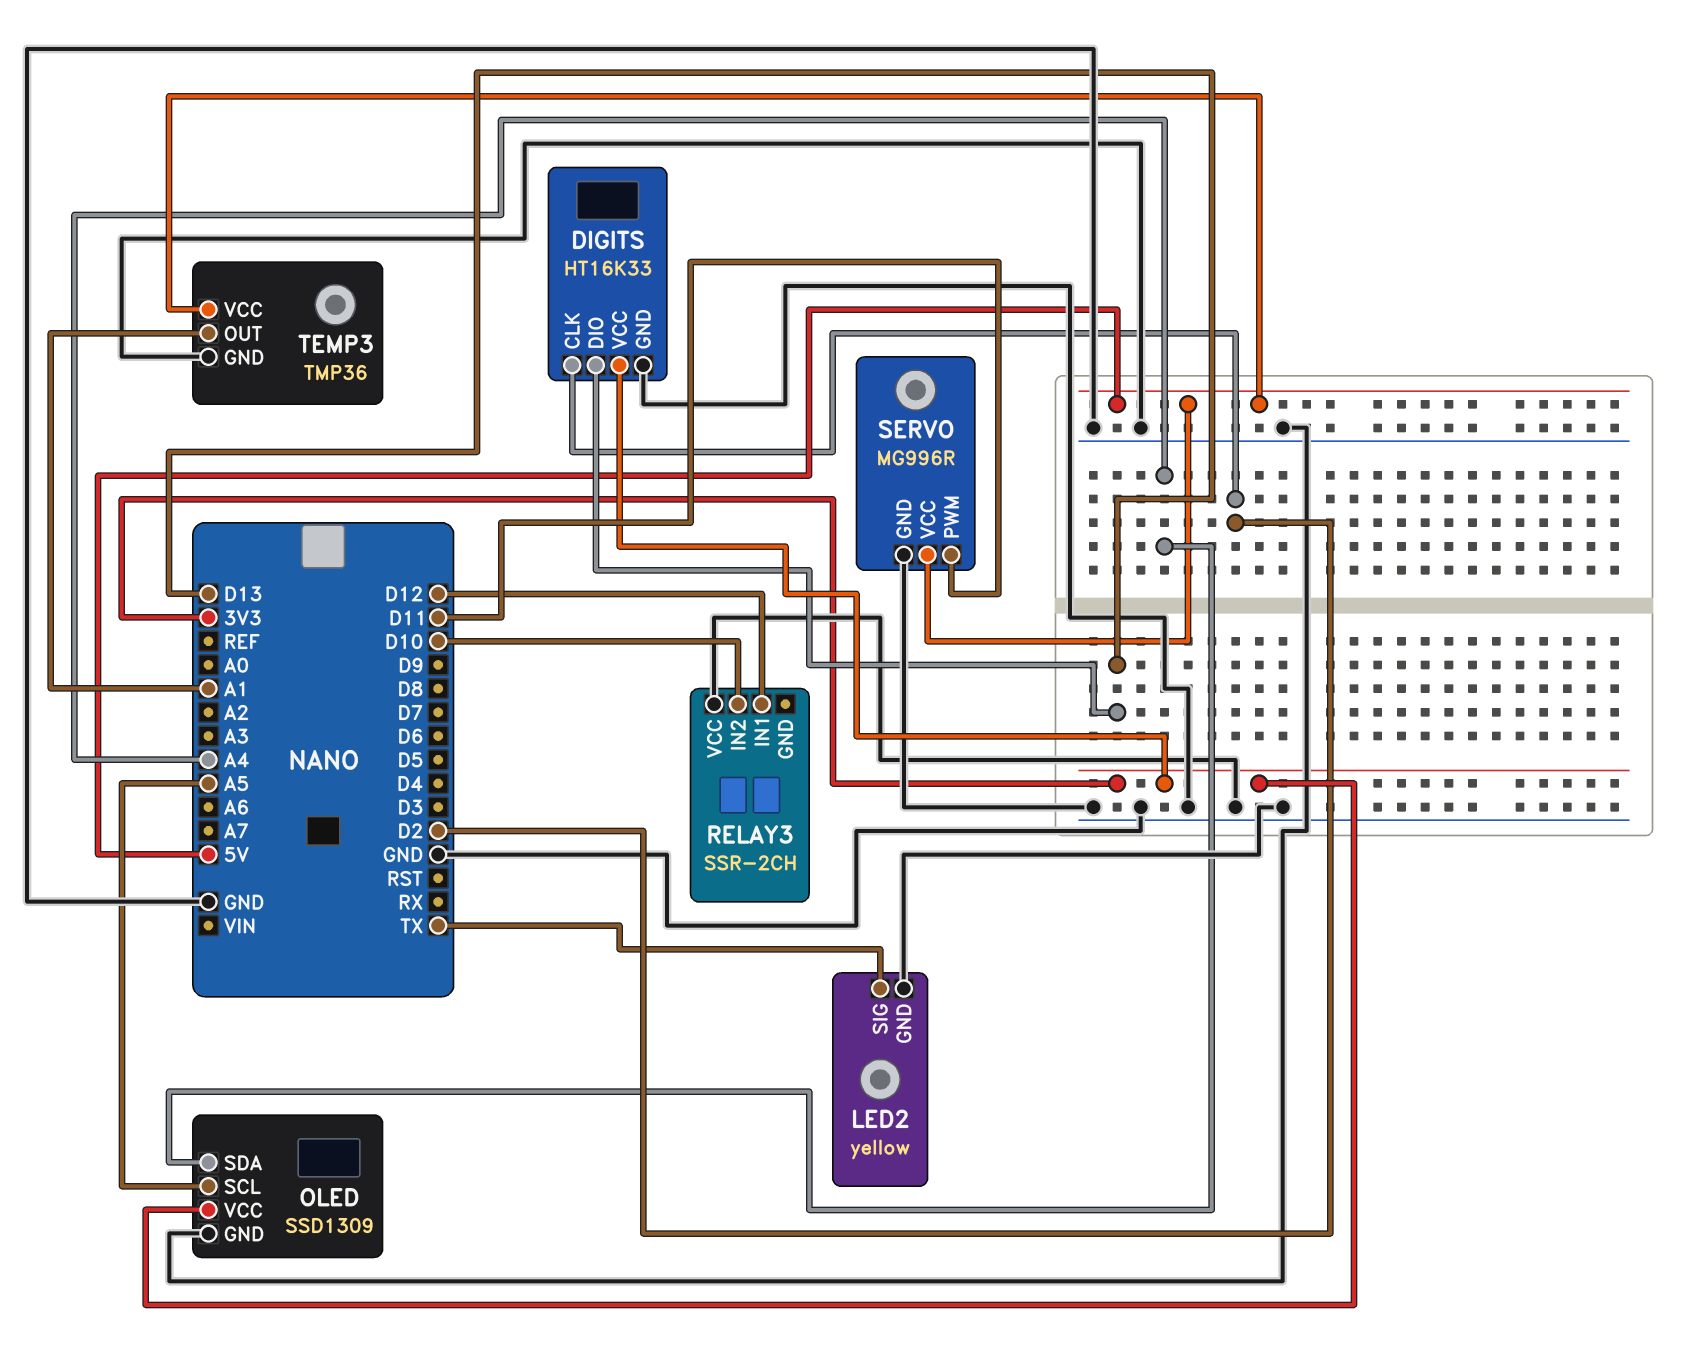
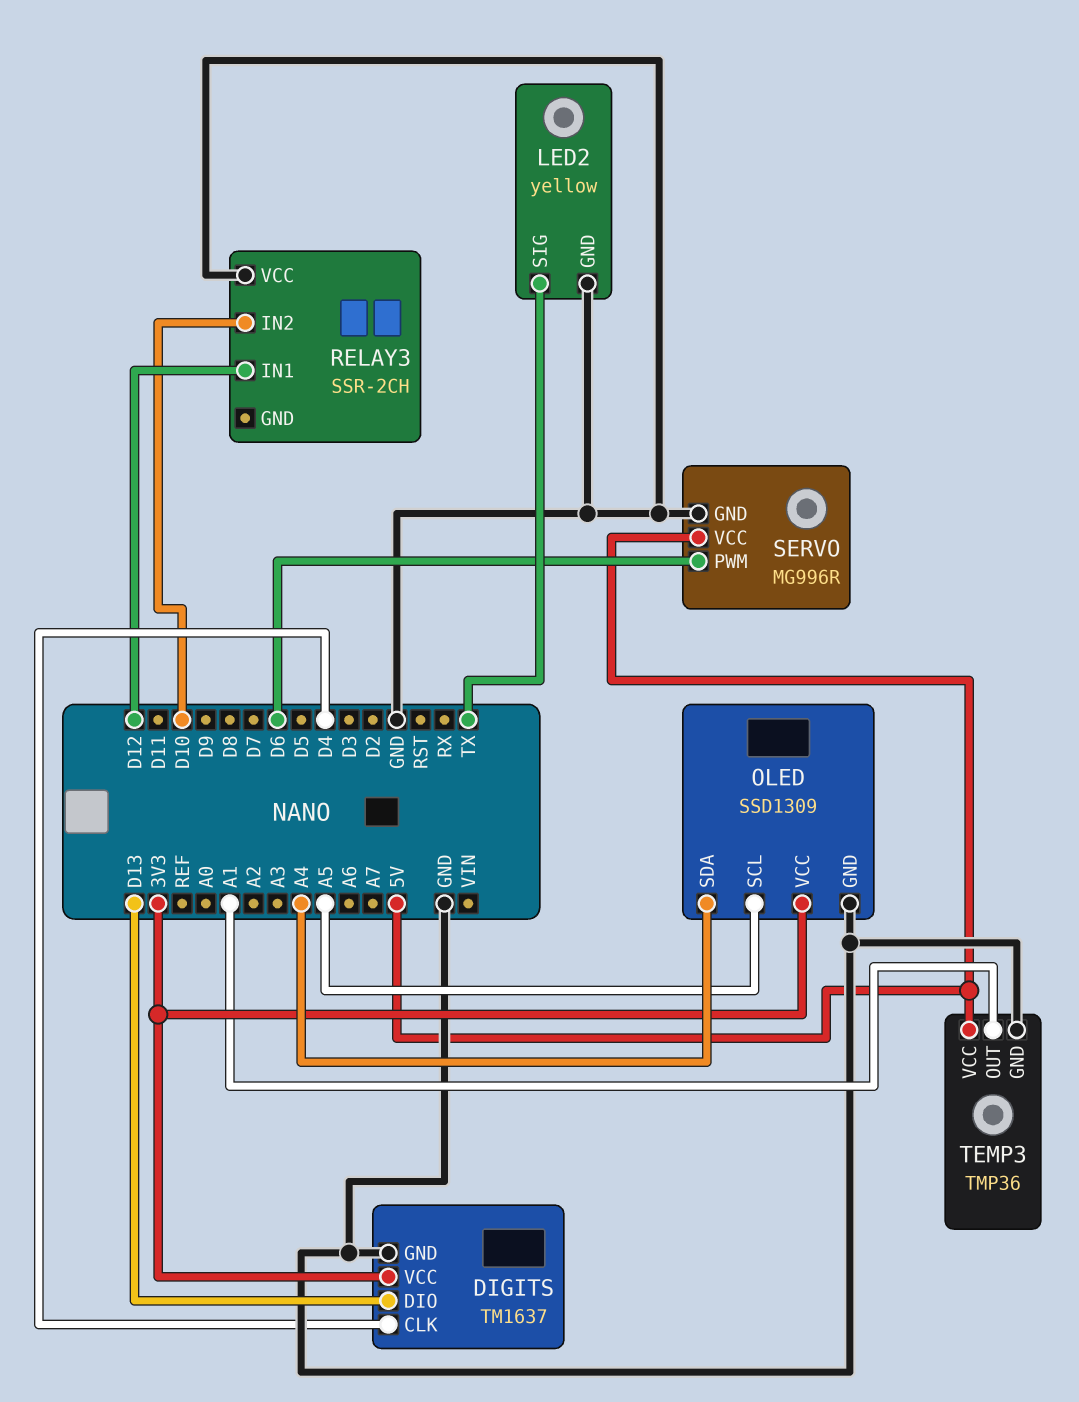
DIGITS: HT16K33 -> TM1637
DIGITS pin CLK: D2 -> D4
SERVO pin PWM: D11 -> D6

